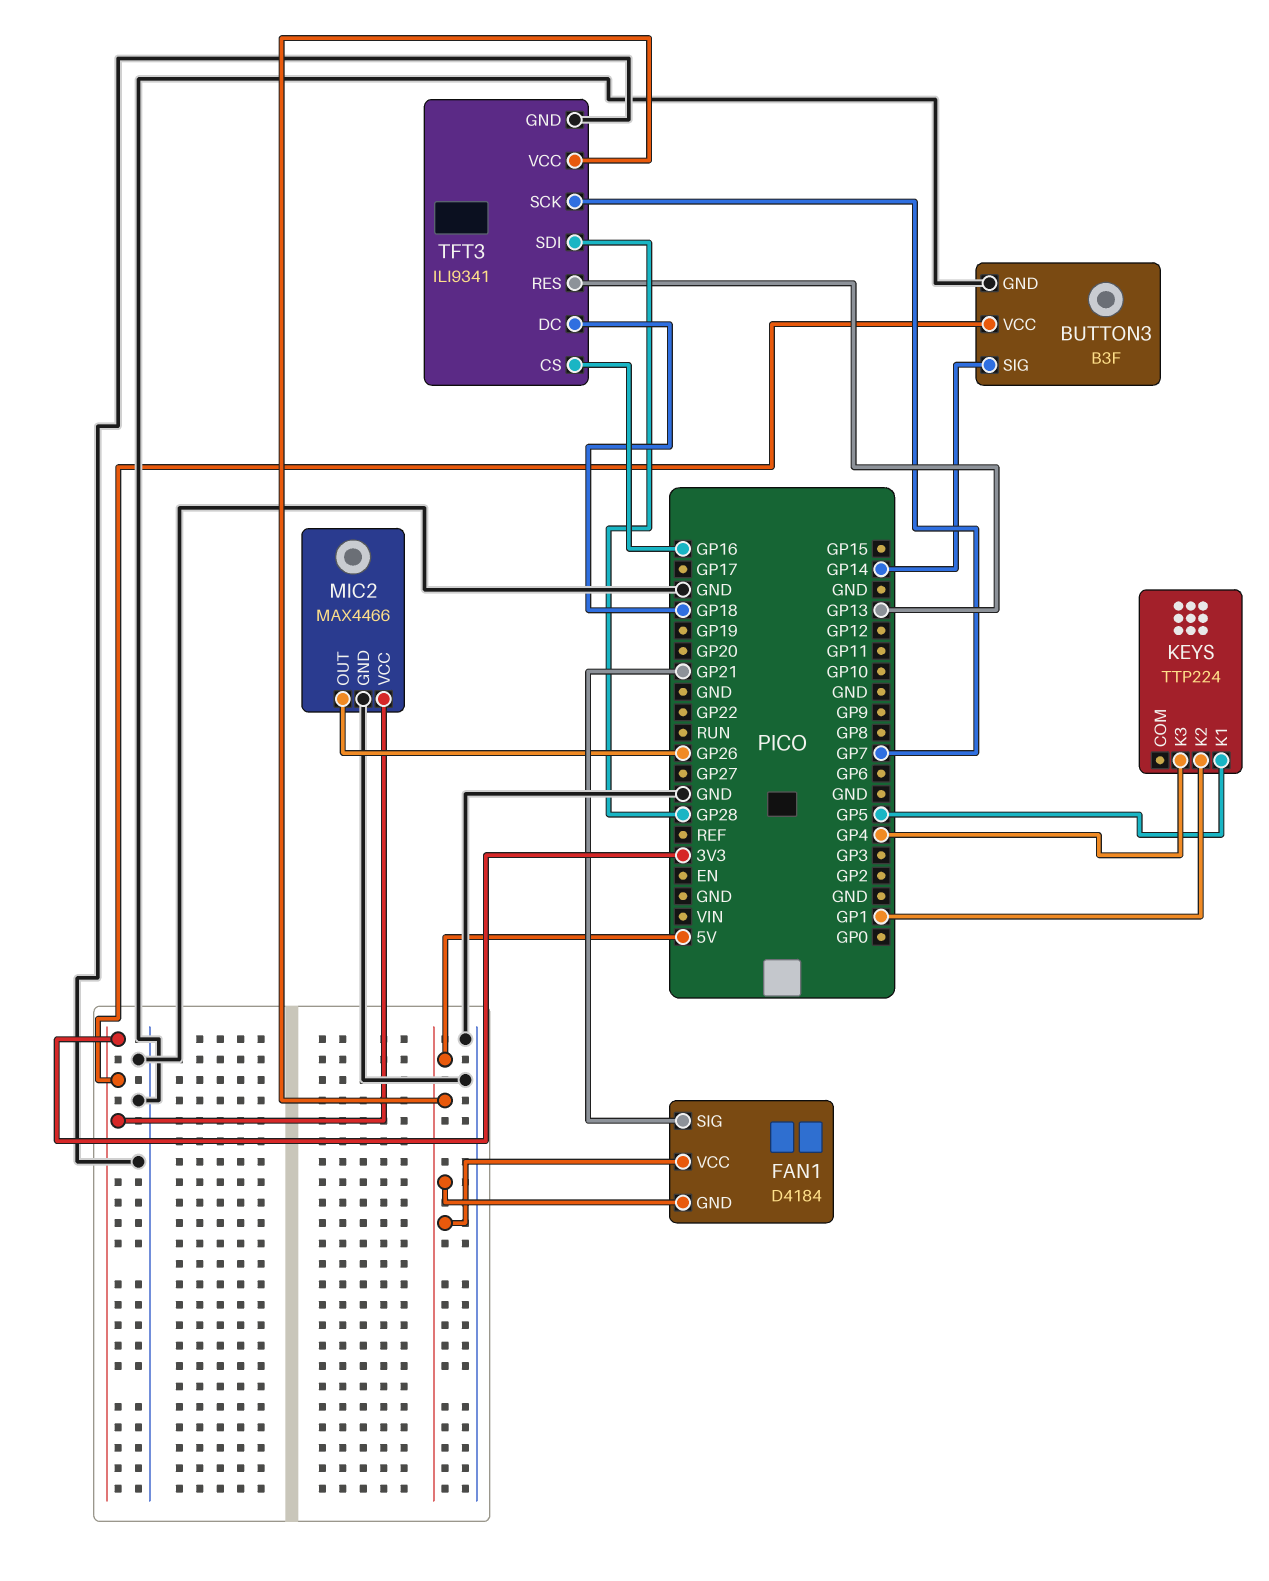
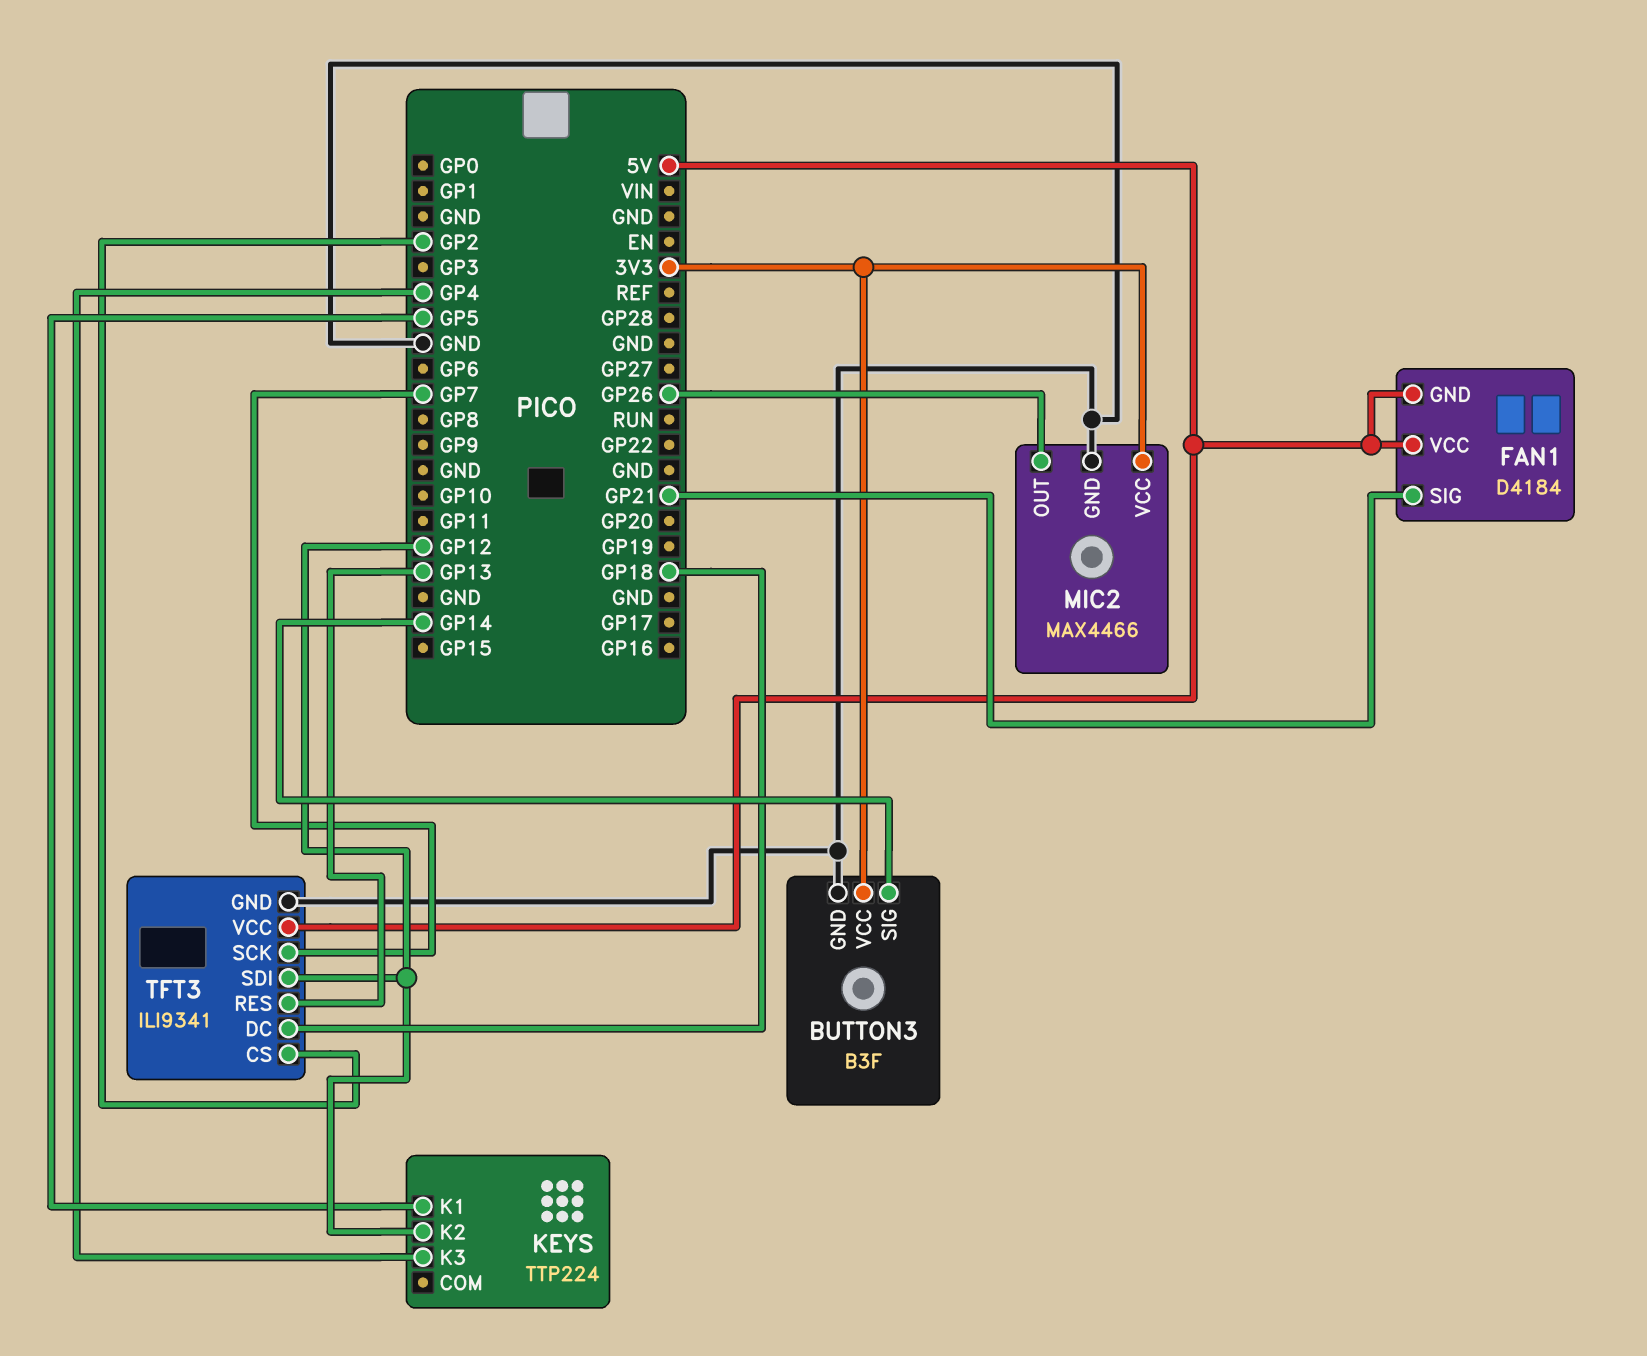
KEYS pin K2: GP1 -> GP12
TFT3 pin CS: GP16 -> GP2
TFT3 pin SDI: GP28 -> GP12

